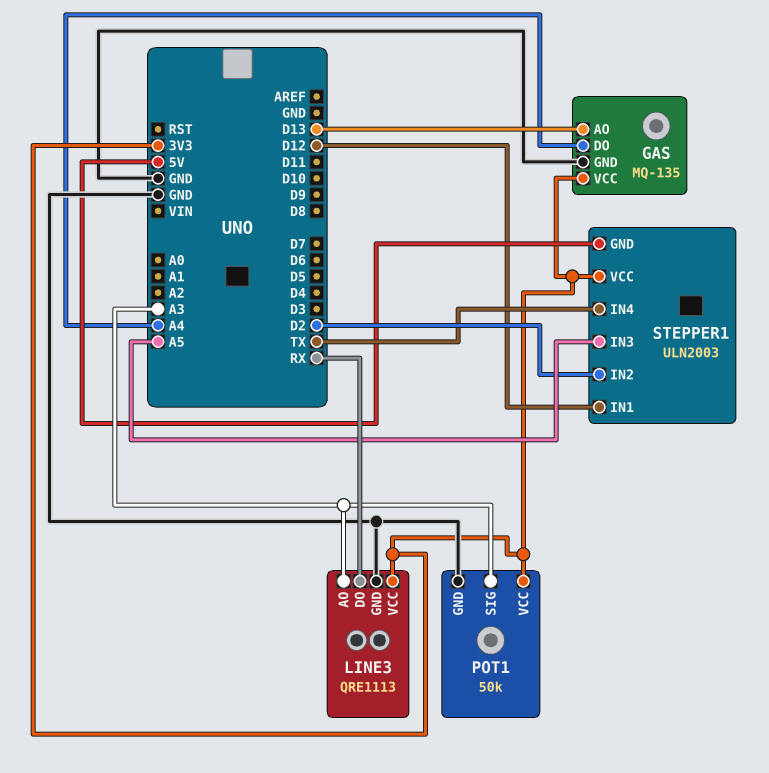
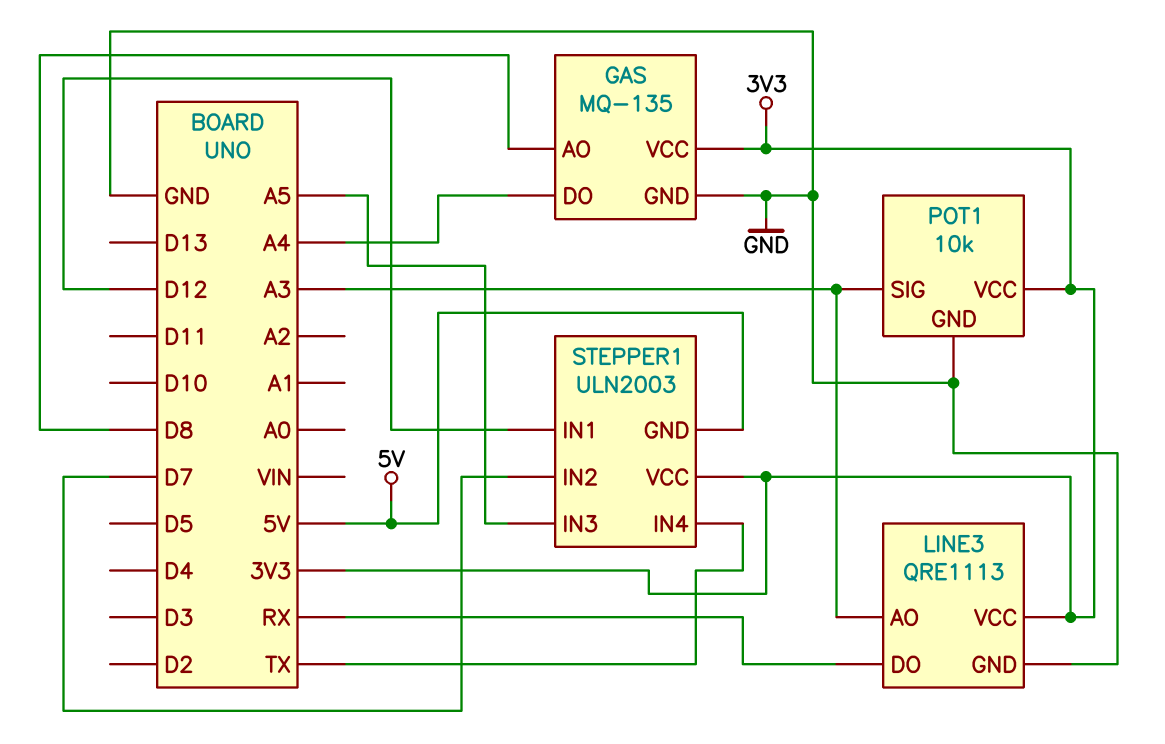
GAS pin AO: D13 -> D8
POT1: 50k -> 10k
STEPPER1 pin IN2: D2 -> D7

